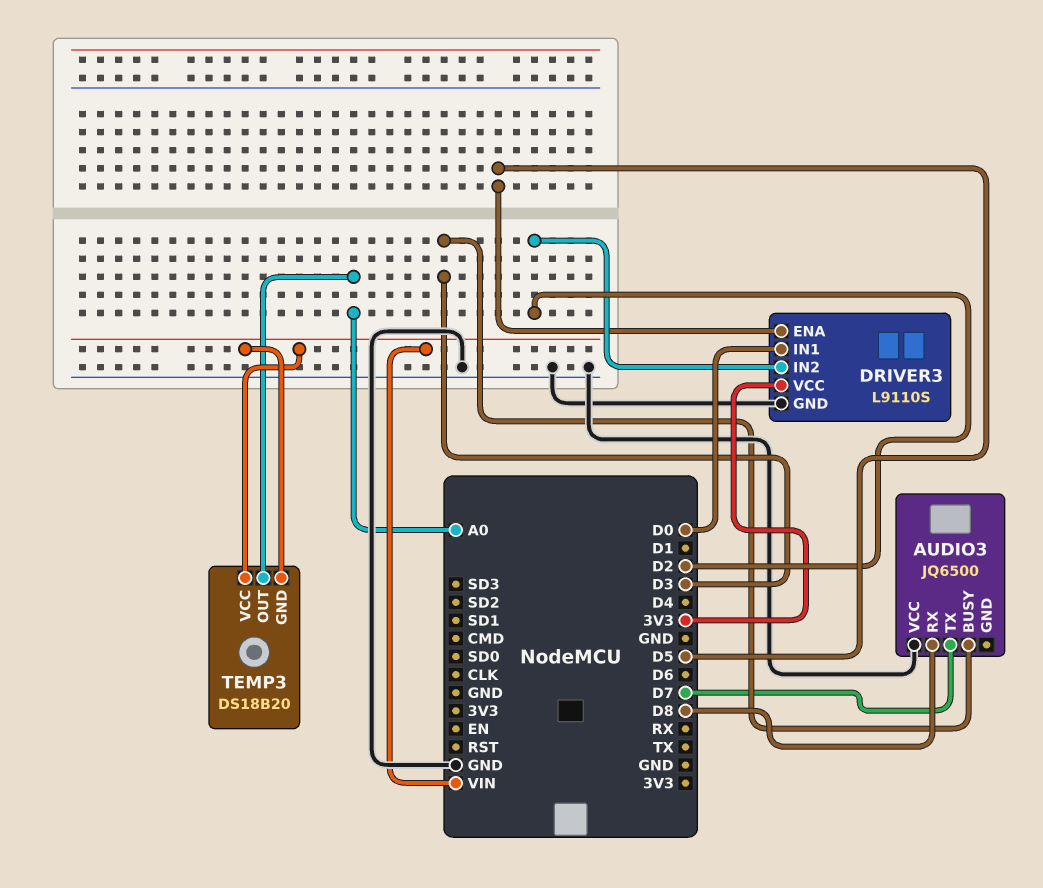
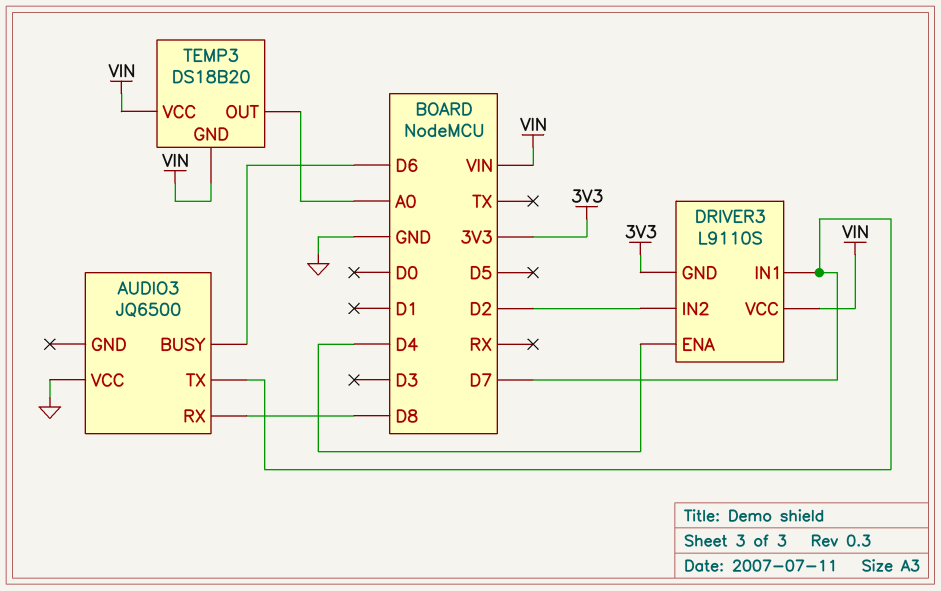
AUDIO3 pin BUSY: D3 -> D6
DRIVER3 pin ENA: D5 -> D4
DRIVER3 pin GND: GND -> 3V3
DRIVER3 pin IN1: D0 -> D7
DRIVER3 pin VCC: 3V3 -> VIN

